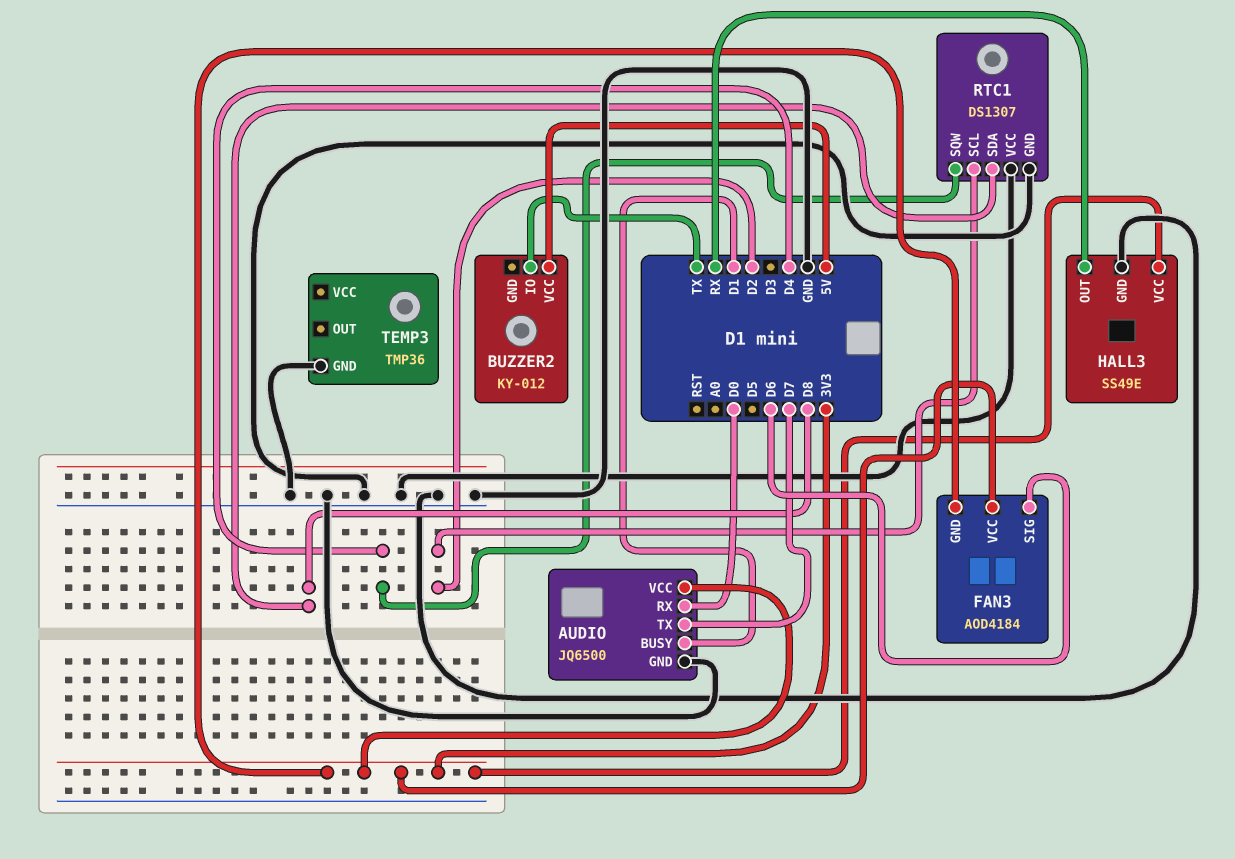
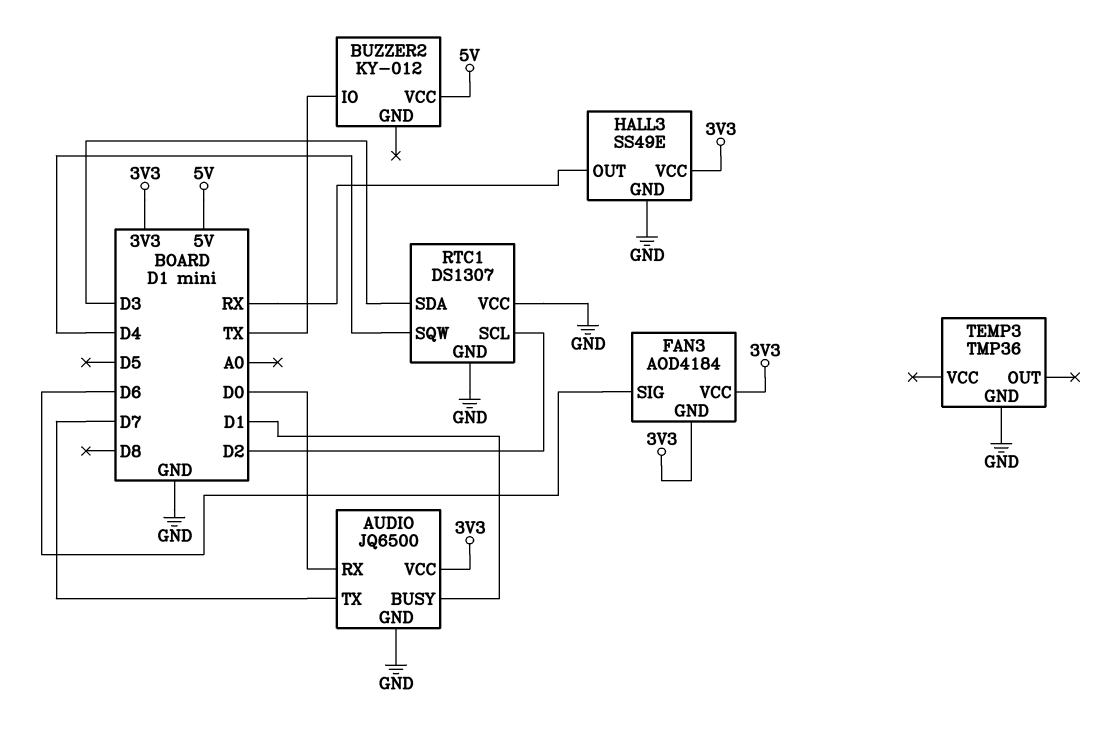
RTC1 pin SDA: D8 -> D3

